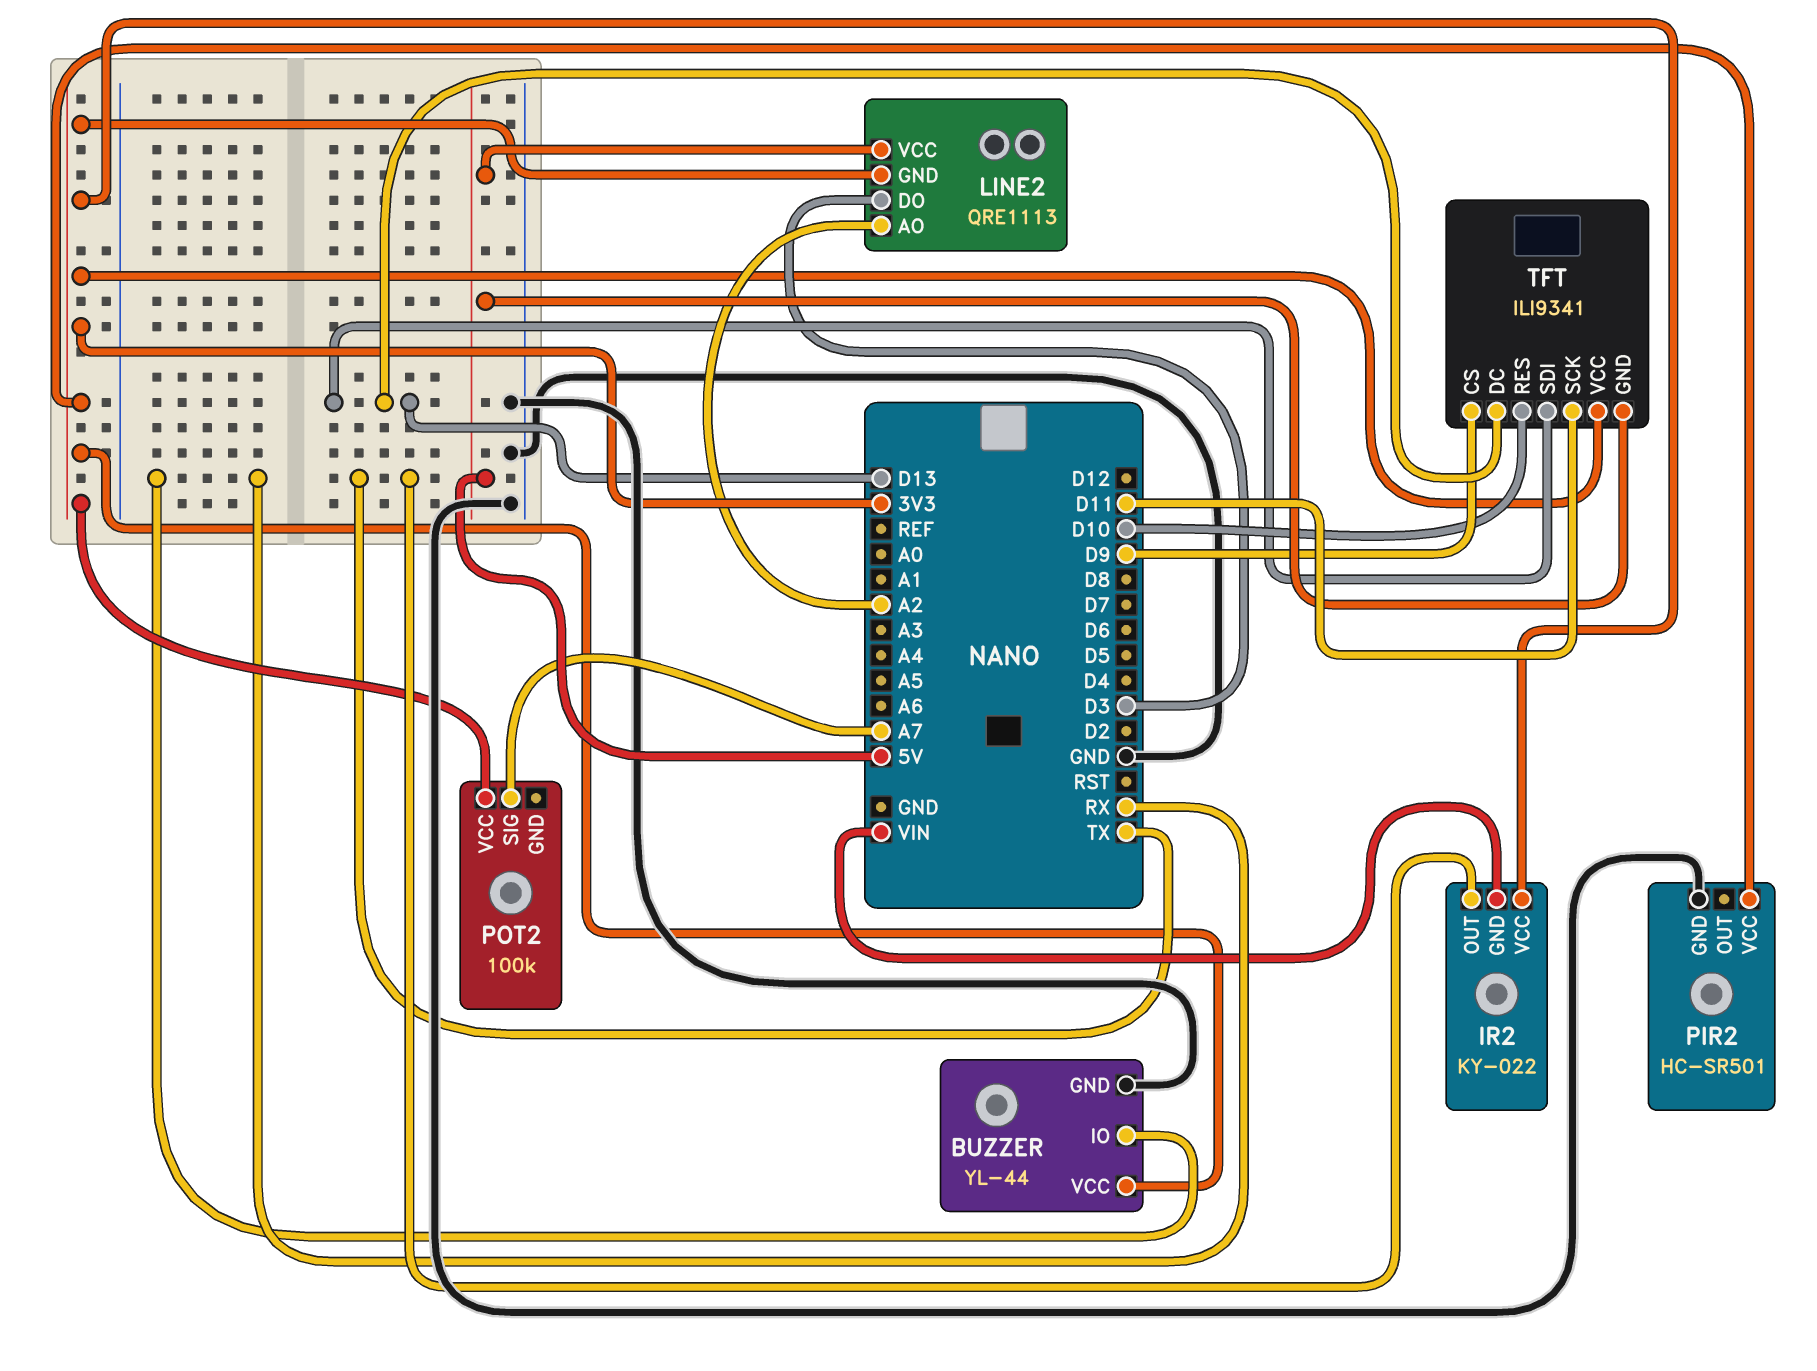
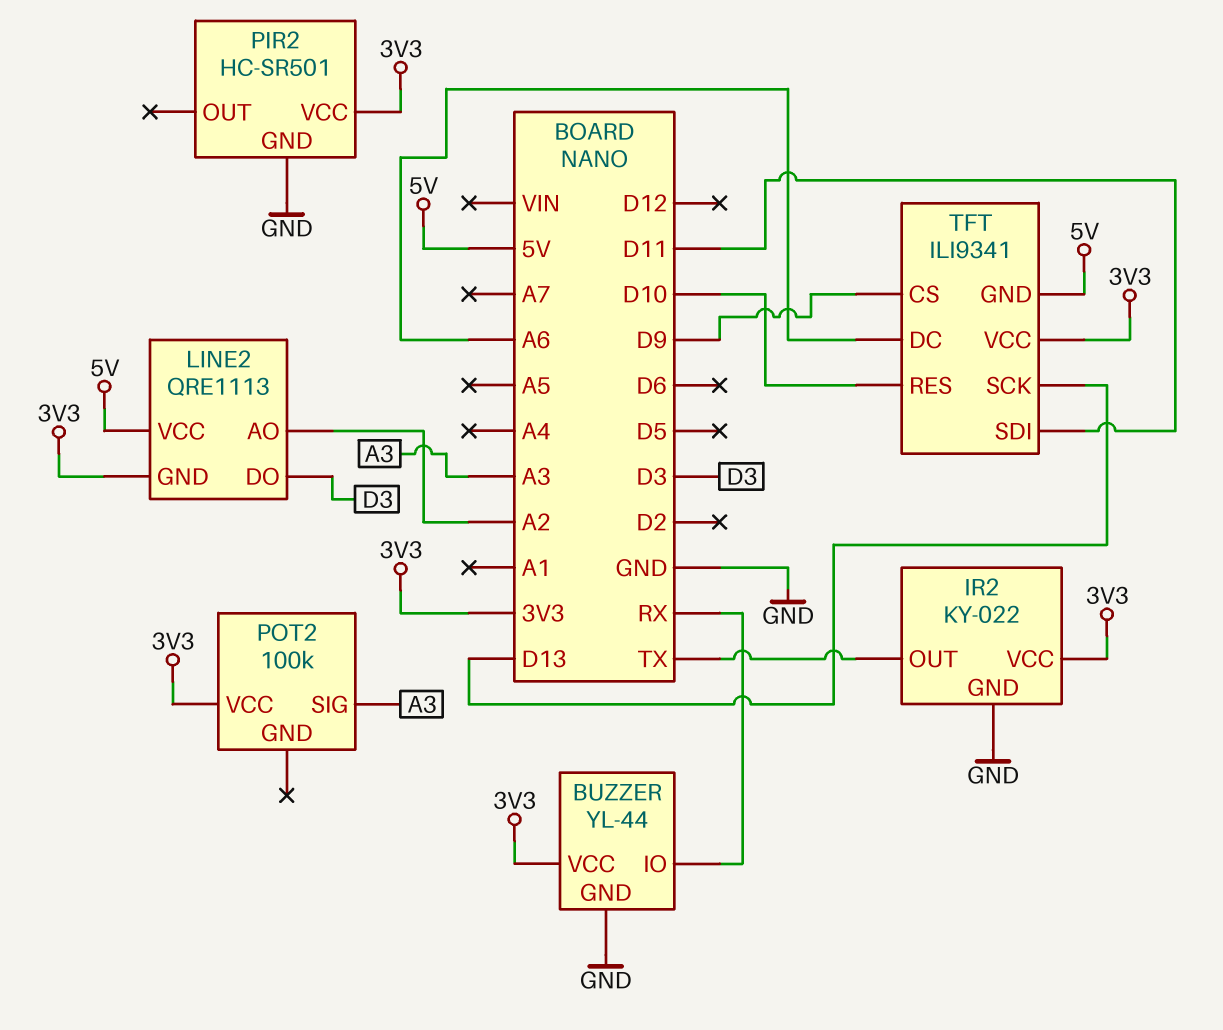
IR2 pin GND: VIN -> GND
POT2 pin SIG: A7 -> A3
TFT pin DC: D13 -> A6
TFT pin SCK: D11 -> D13
TFT pin SDI: D13 -> D11

